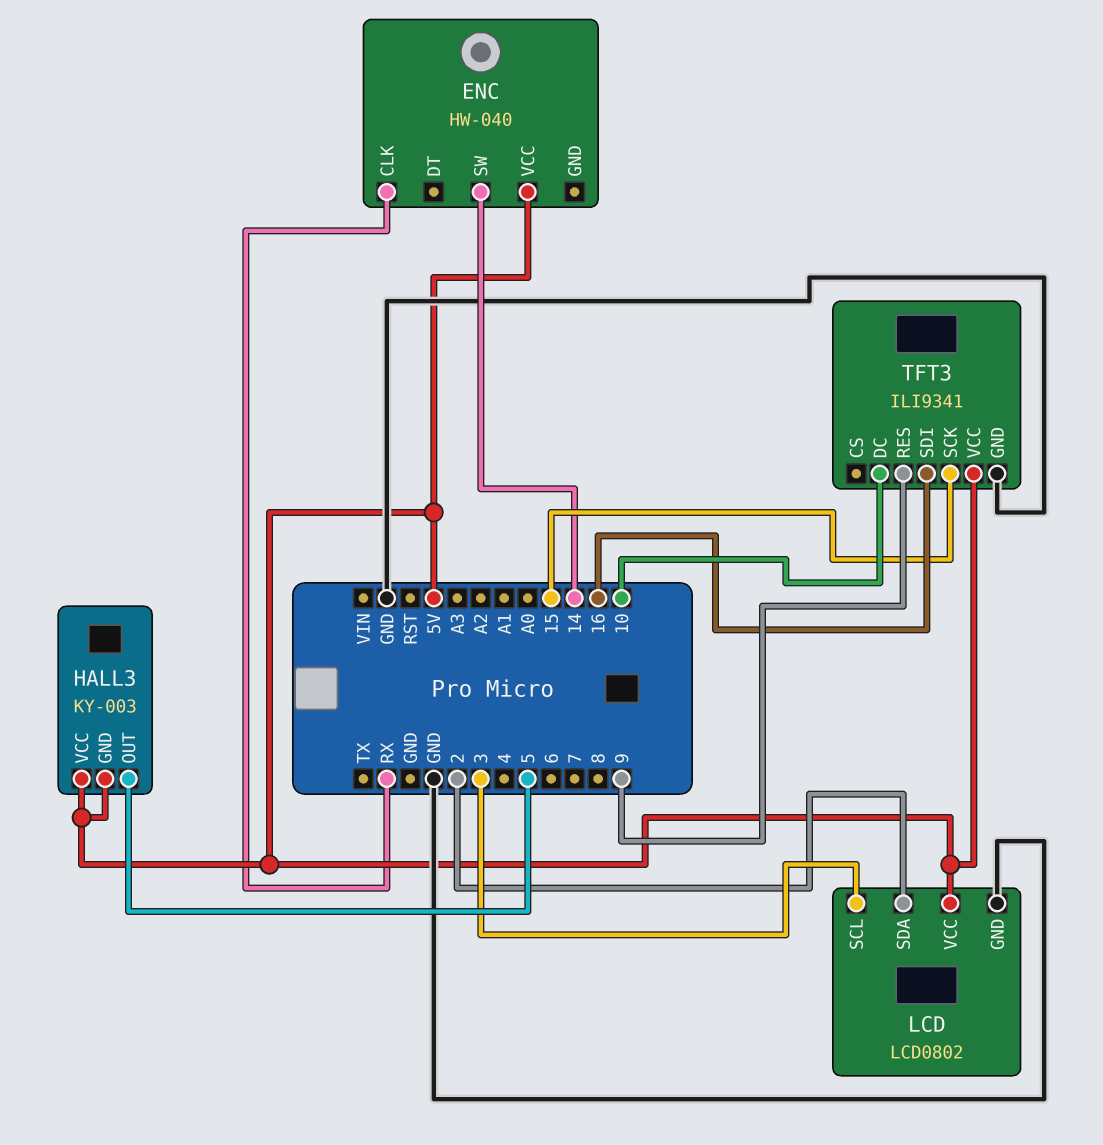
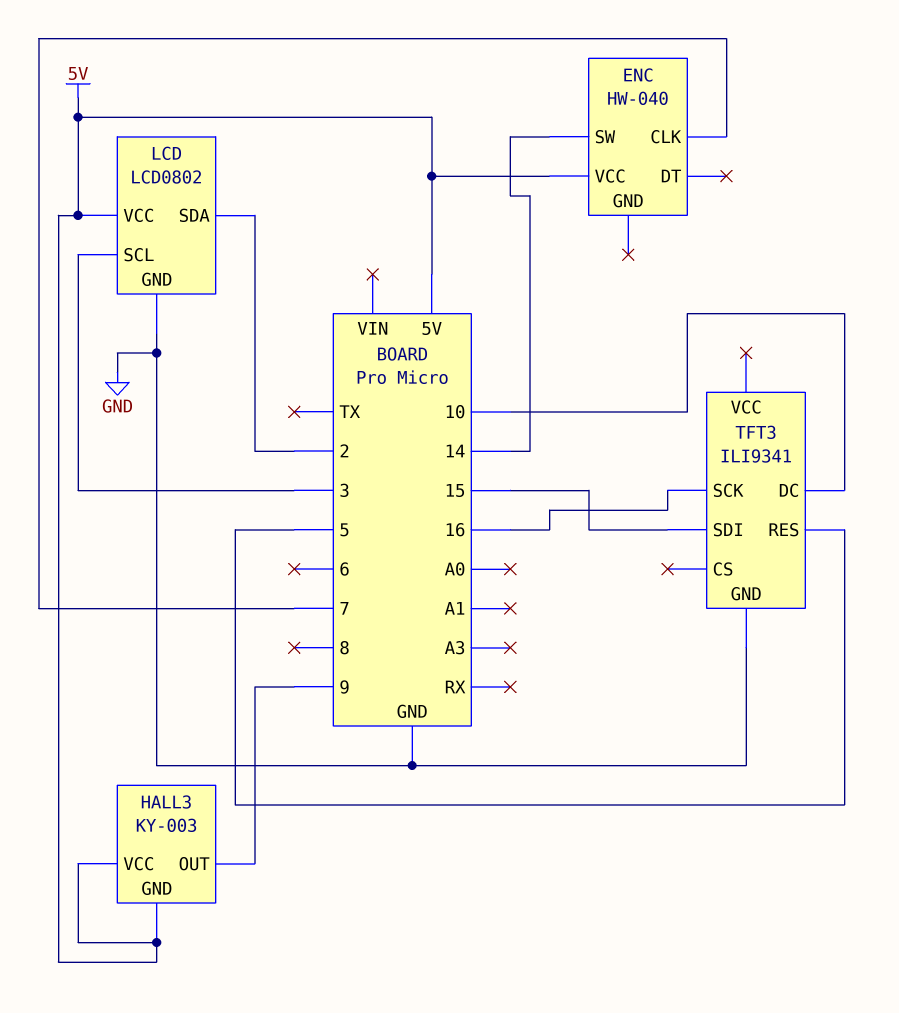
ENC pin CLK: RX -> 7
HALL3 pin OUT: 5 -> 9
TFT3 pin RES: 9 -> 5
TFT3 pin SCK: 15 -> 16
TFT3 pin SDI: 16 -> 15
TFT3 pin VCC: 5V -> none

